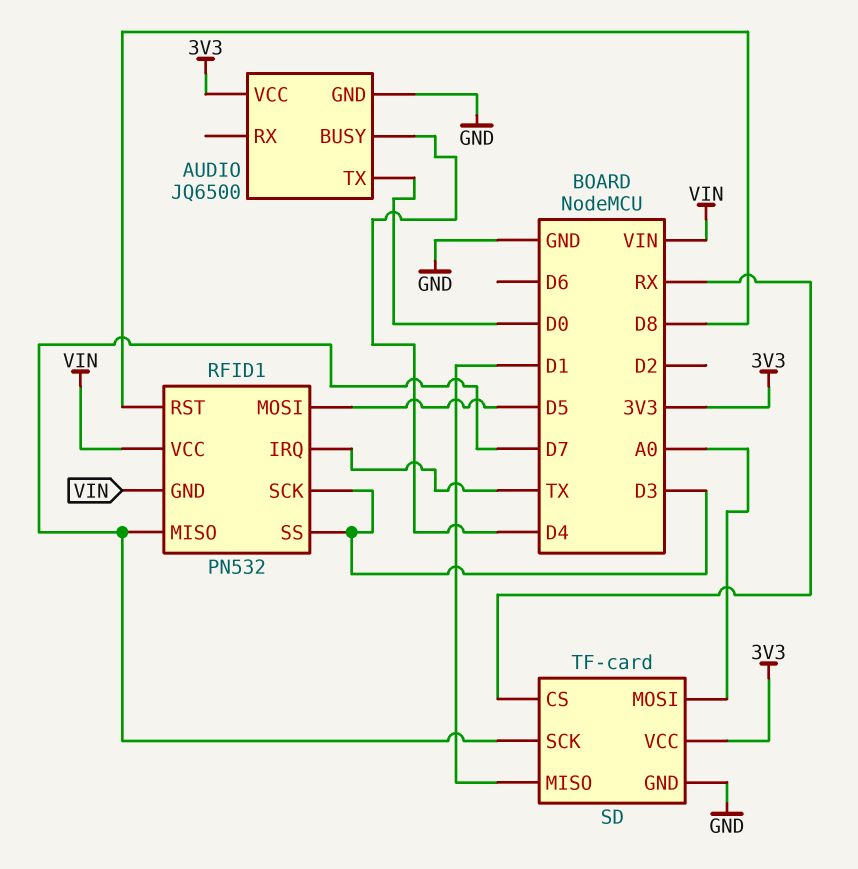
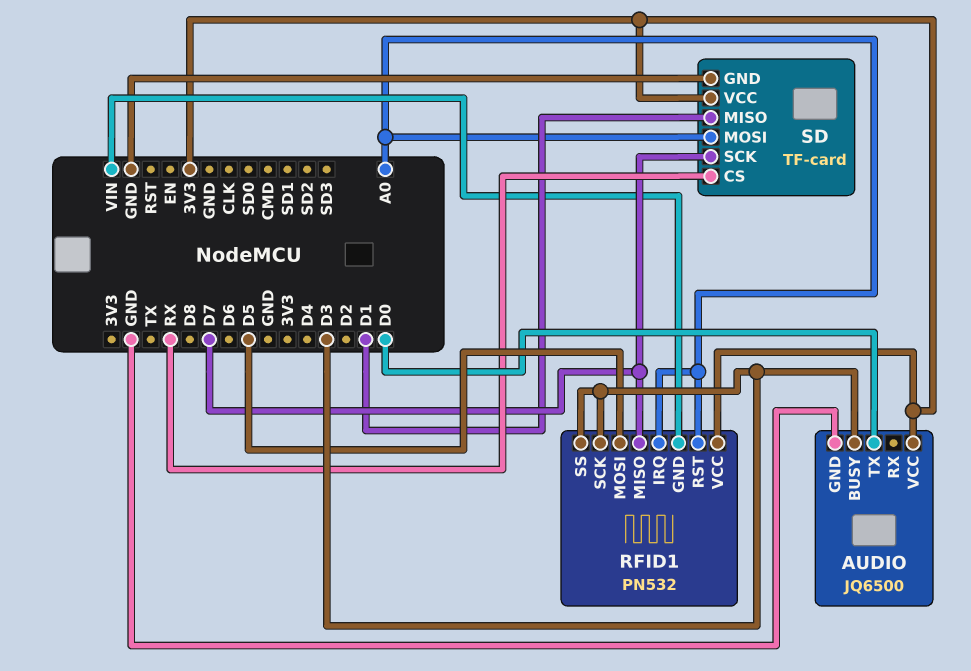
AUDIO pin BUSY: D4 -> D3
RFID1 pin IRQ: TX -> A0
RFID1 pin RST: D8 -> A0
RFID1 pin VCC: VIN -> 3V3

